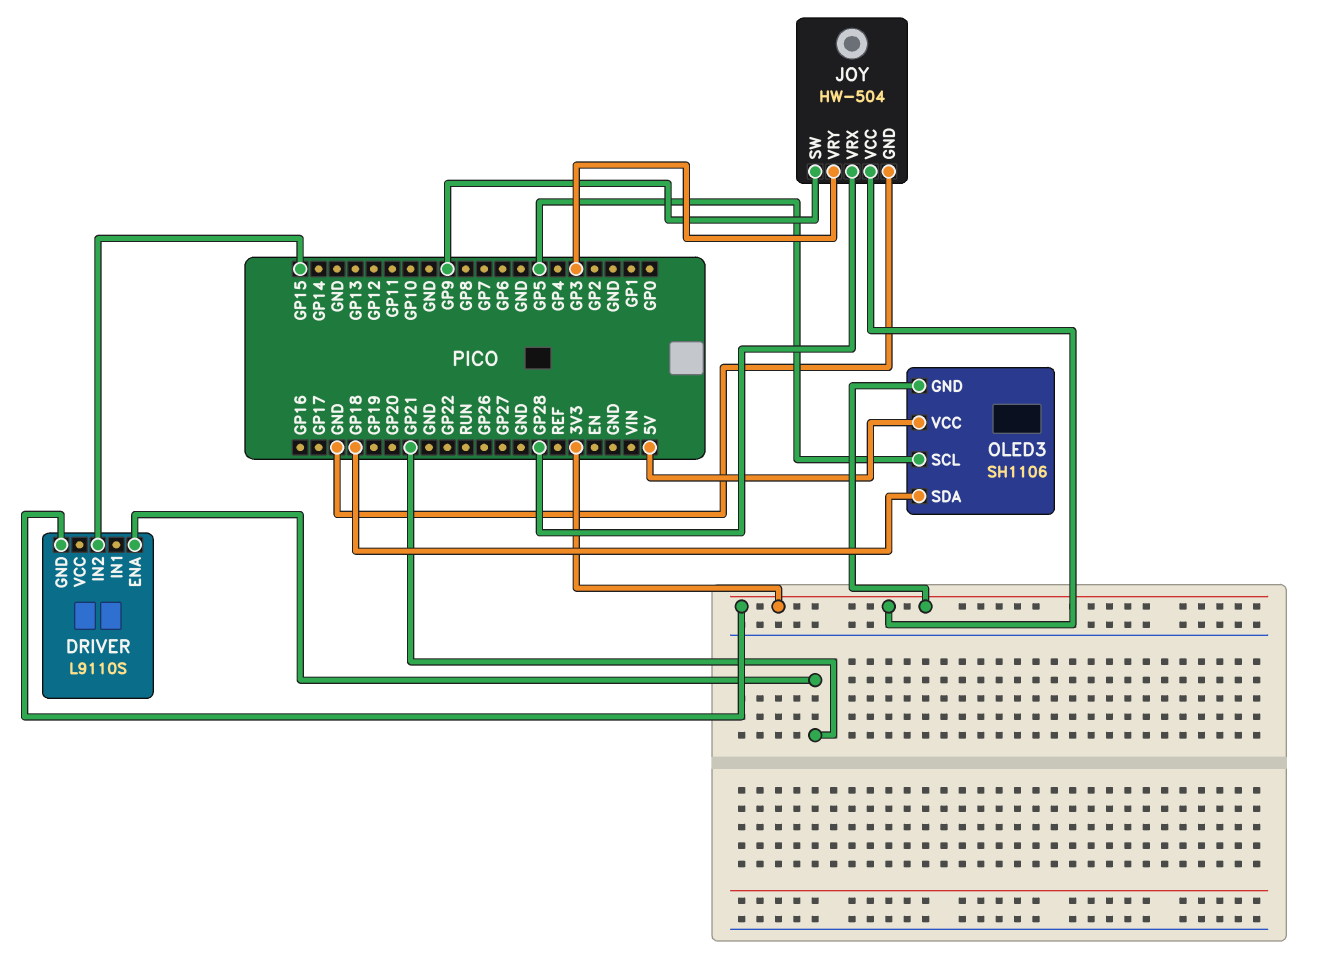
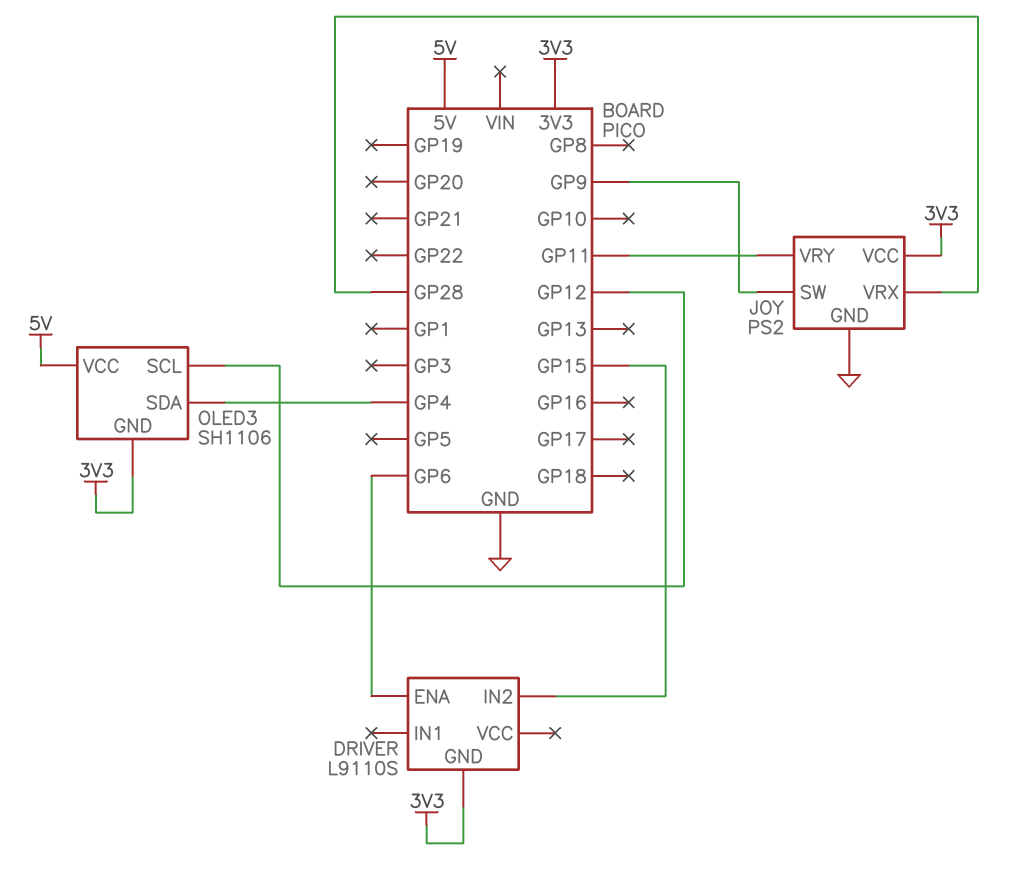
DRIVER pin ENA: GP21 -> GP6
JOY: HW-504 -> PS2
JOY pin VRY: GP3 -> GP11
OLED3 pin SCL: GP5 -> GP12
OLED3 pin SDA: GP18 -> GP4

